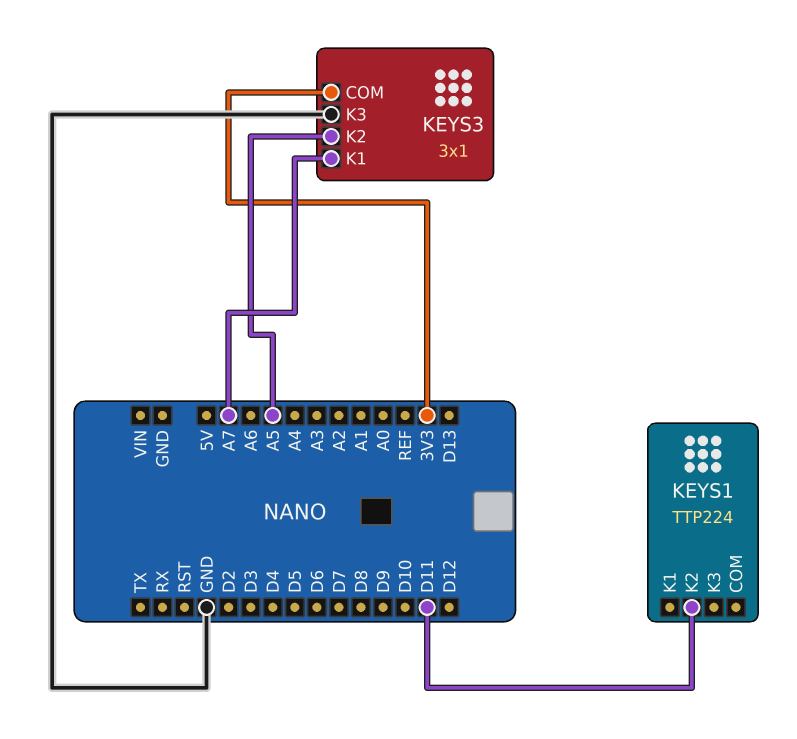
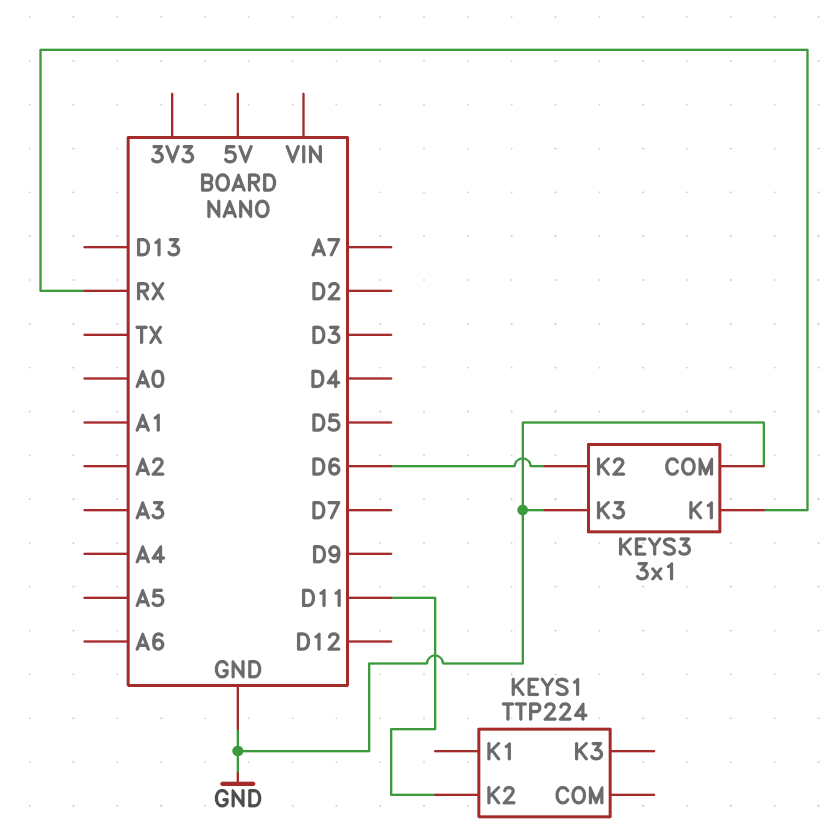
KEYS3 pin COM: 3V3 -> GND
KEYS3 pin K1: A7 -> RX
KEYS3 pin K2: A5 -> D6

